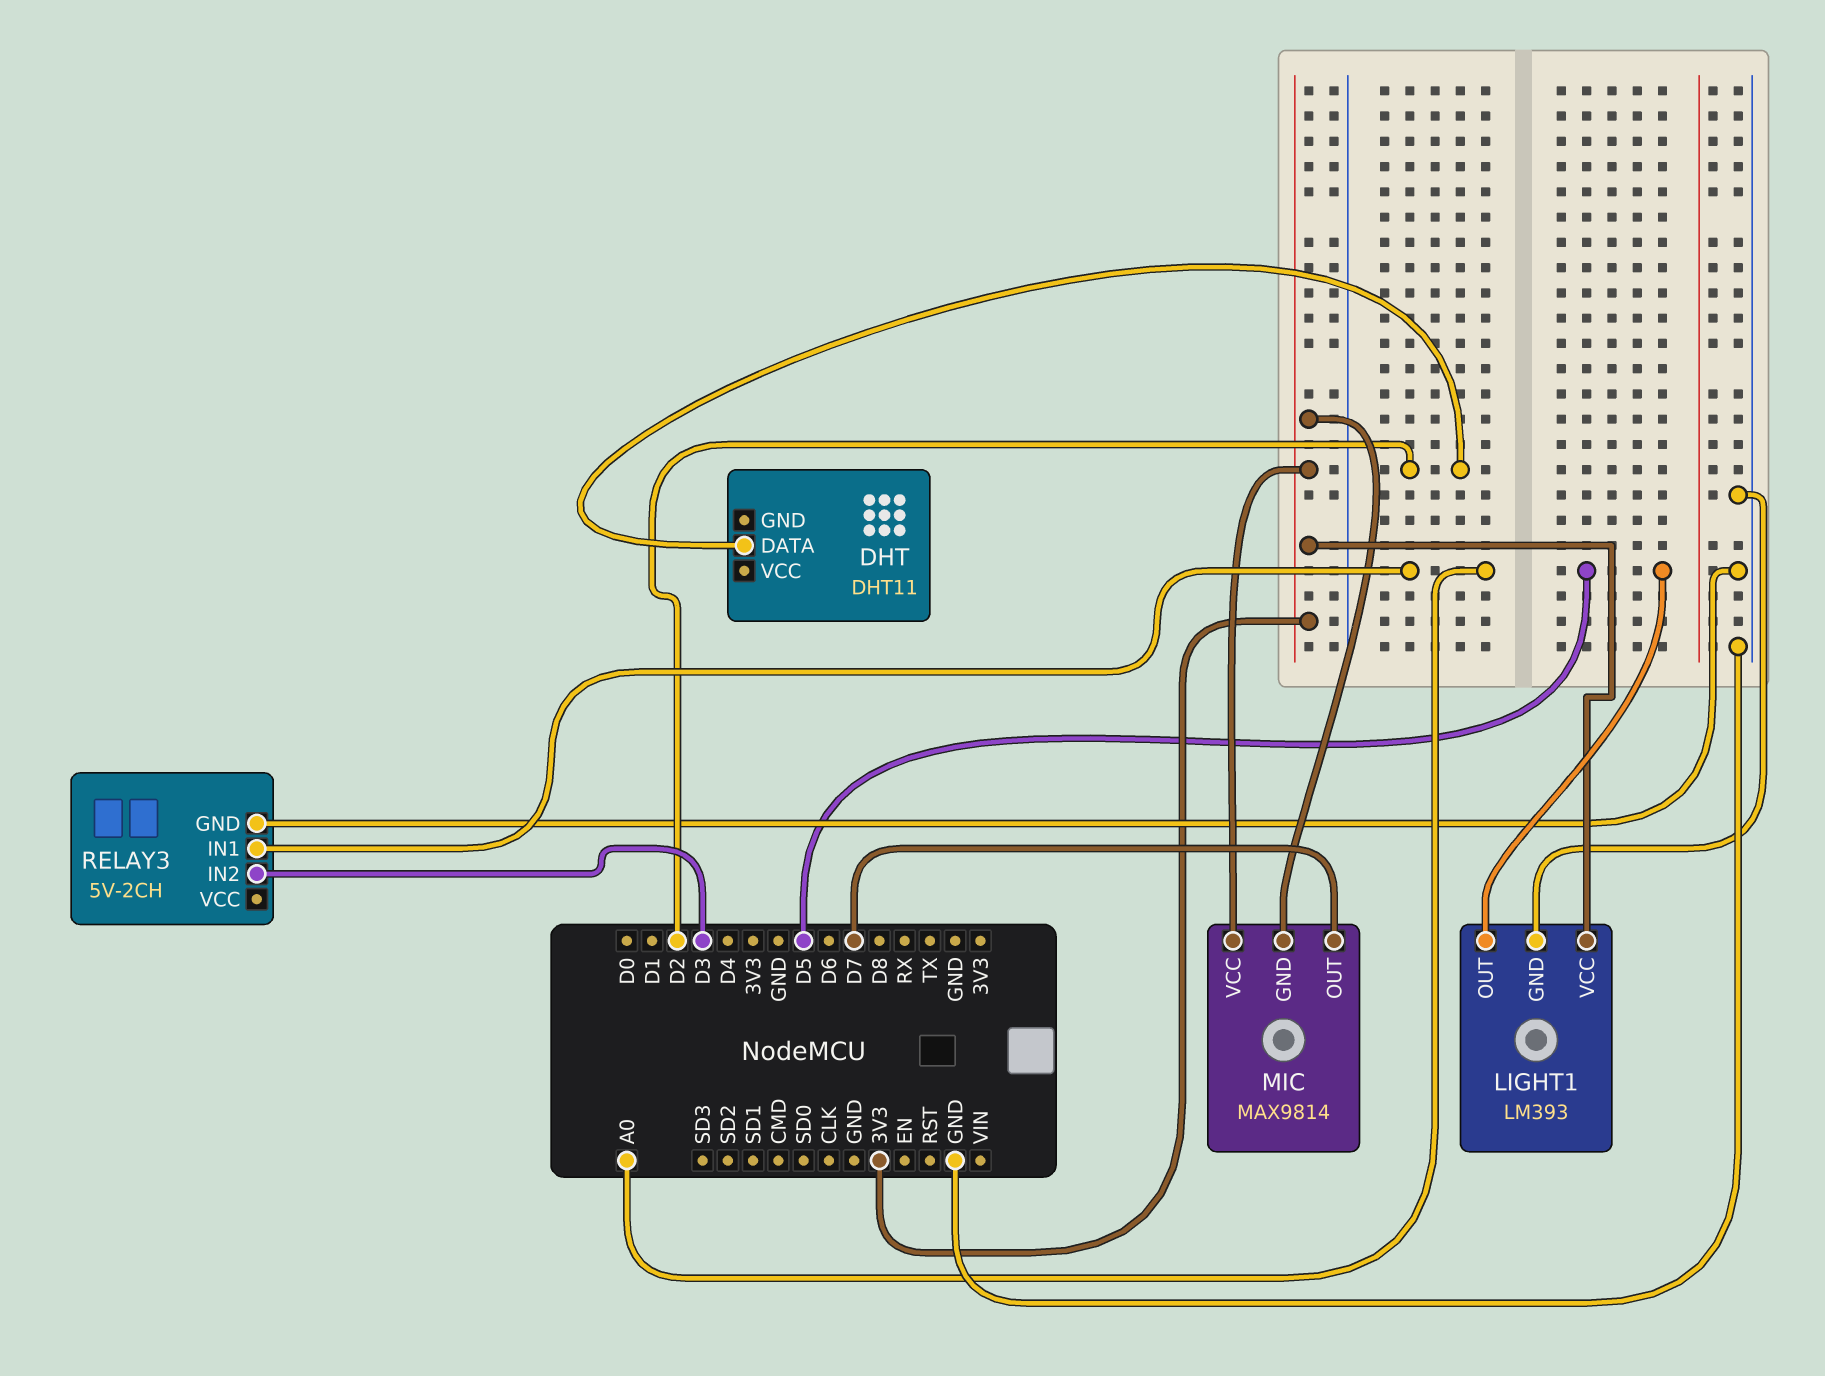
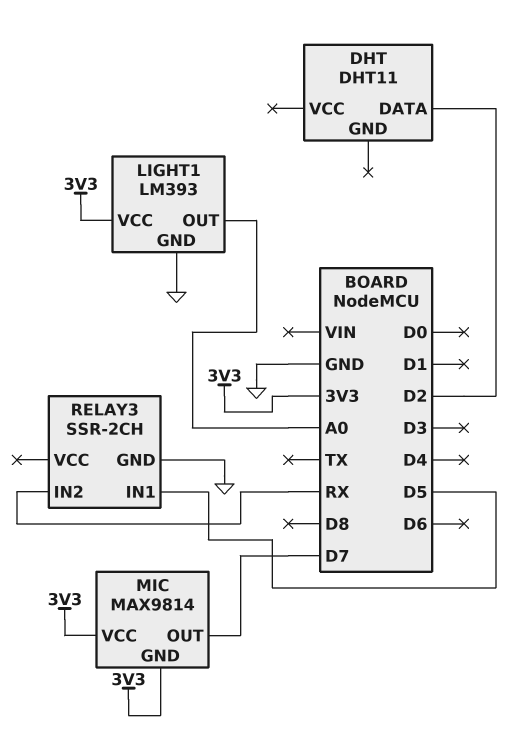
LIGHT1 pin OUT: D5 -> A0
RELAY3: 5V-2CH -> SSR-2CH
RELAY3 pin IN1: A0 -> D5
RELAY3 pin IN2: D3 -> RX

